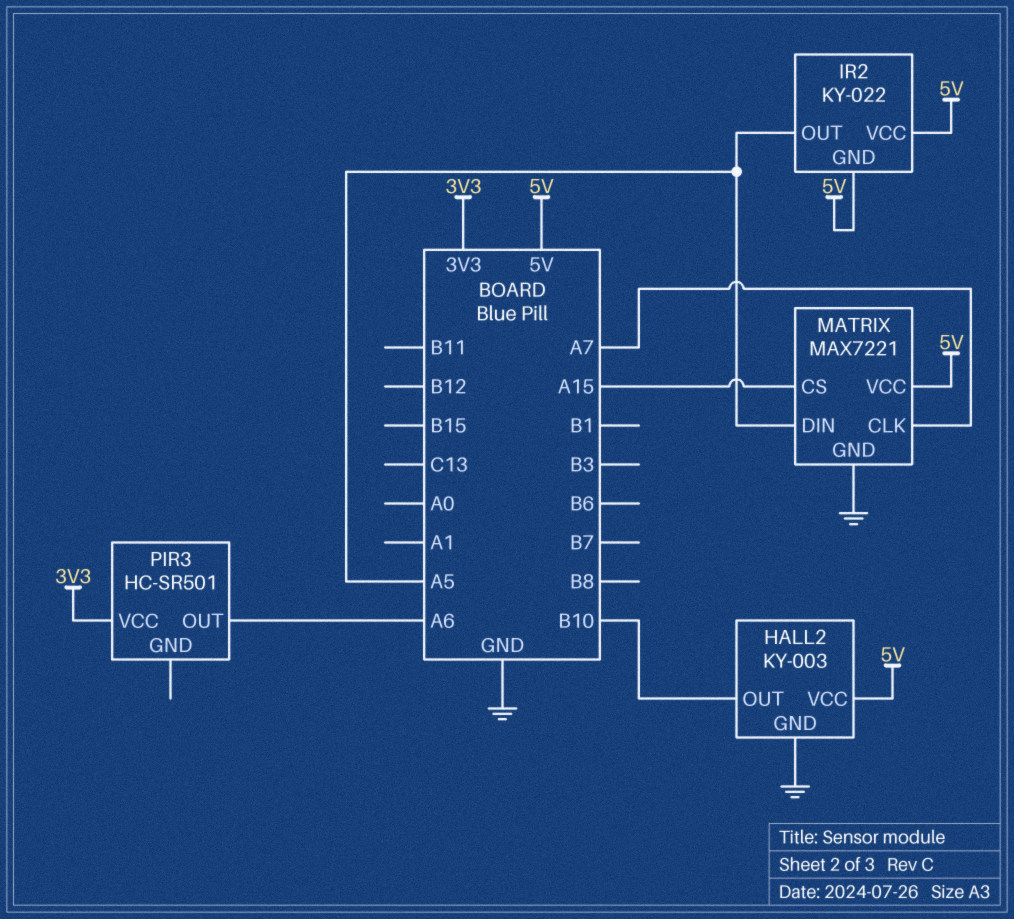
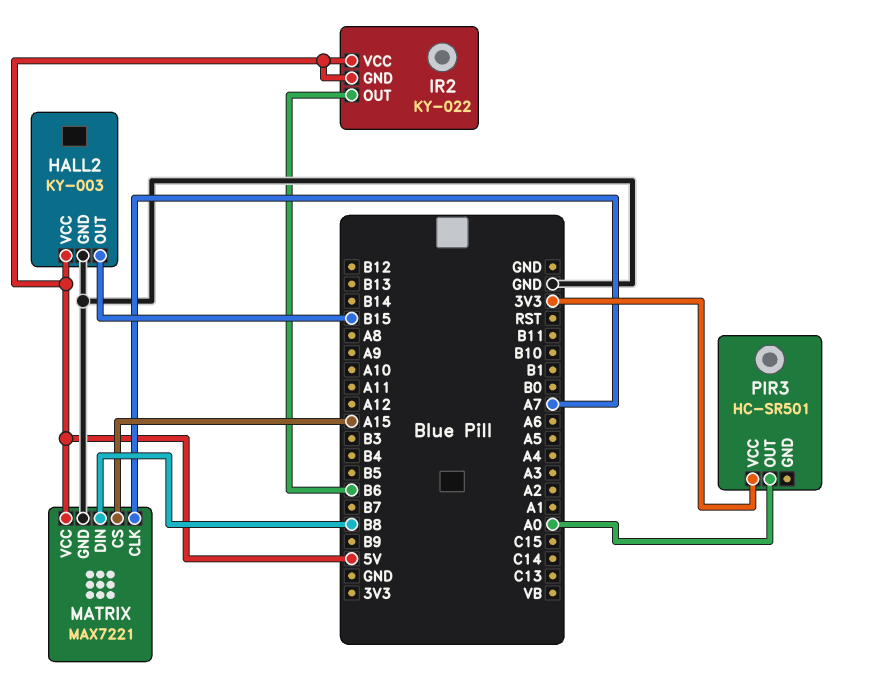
HALL2 pin OUT: B10 -> B15
IR2 pin OUT: A5 -> B6
MATRIX pin DIN: A5 -> B8
PIR3 pin OUT: A6 -> A0

